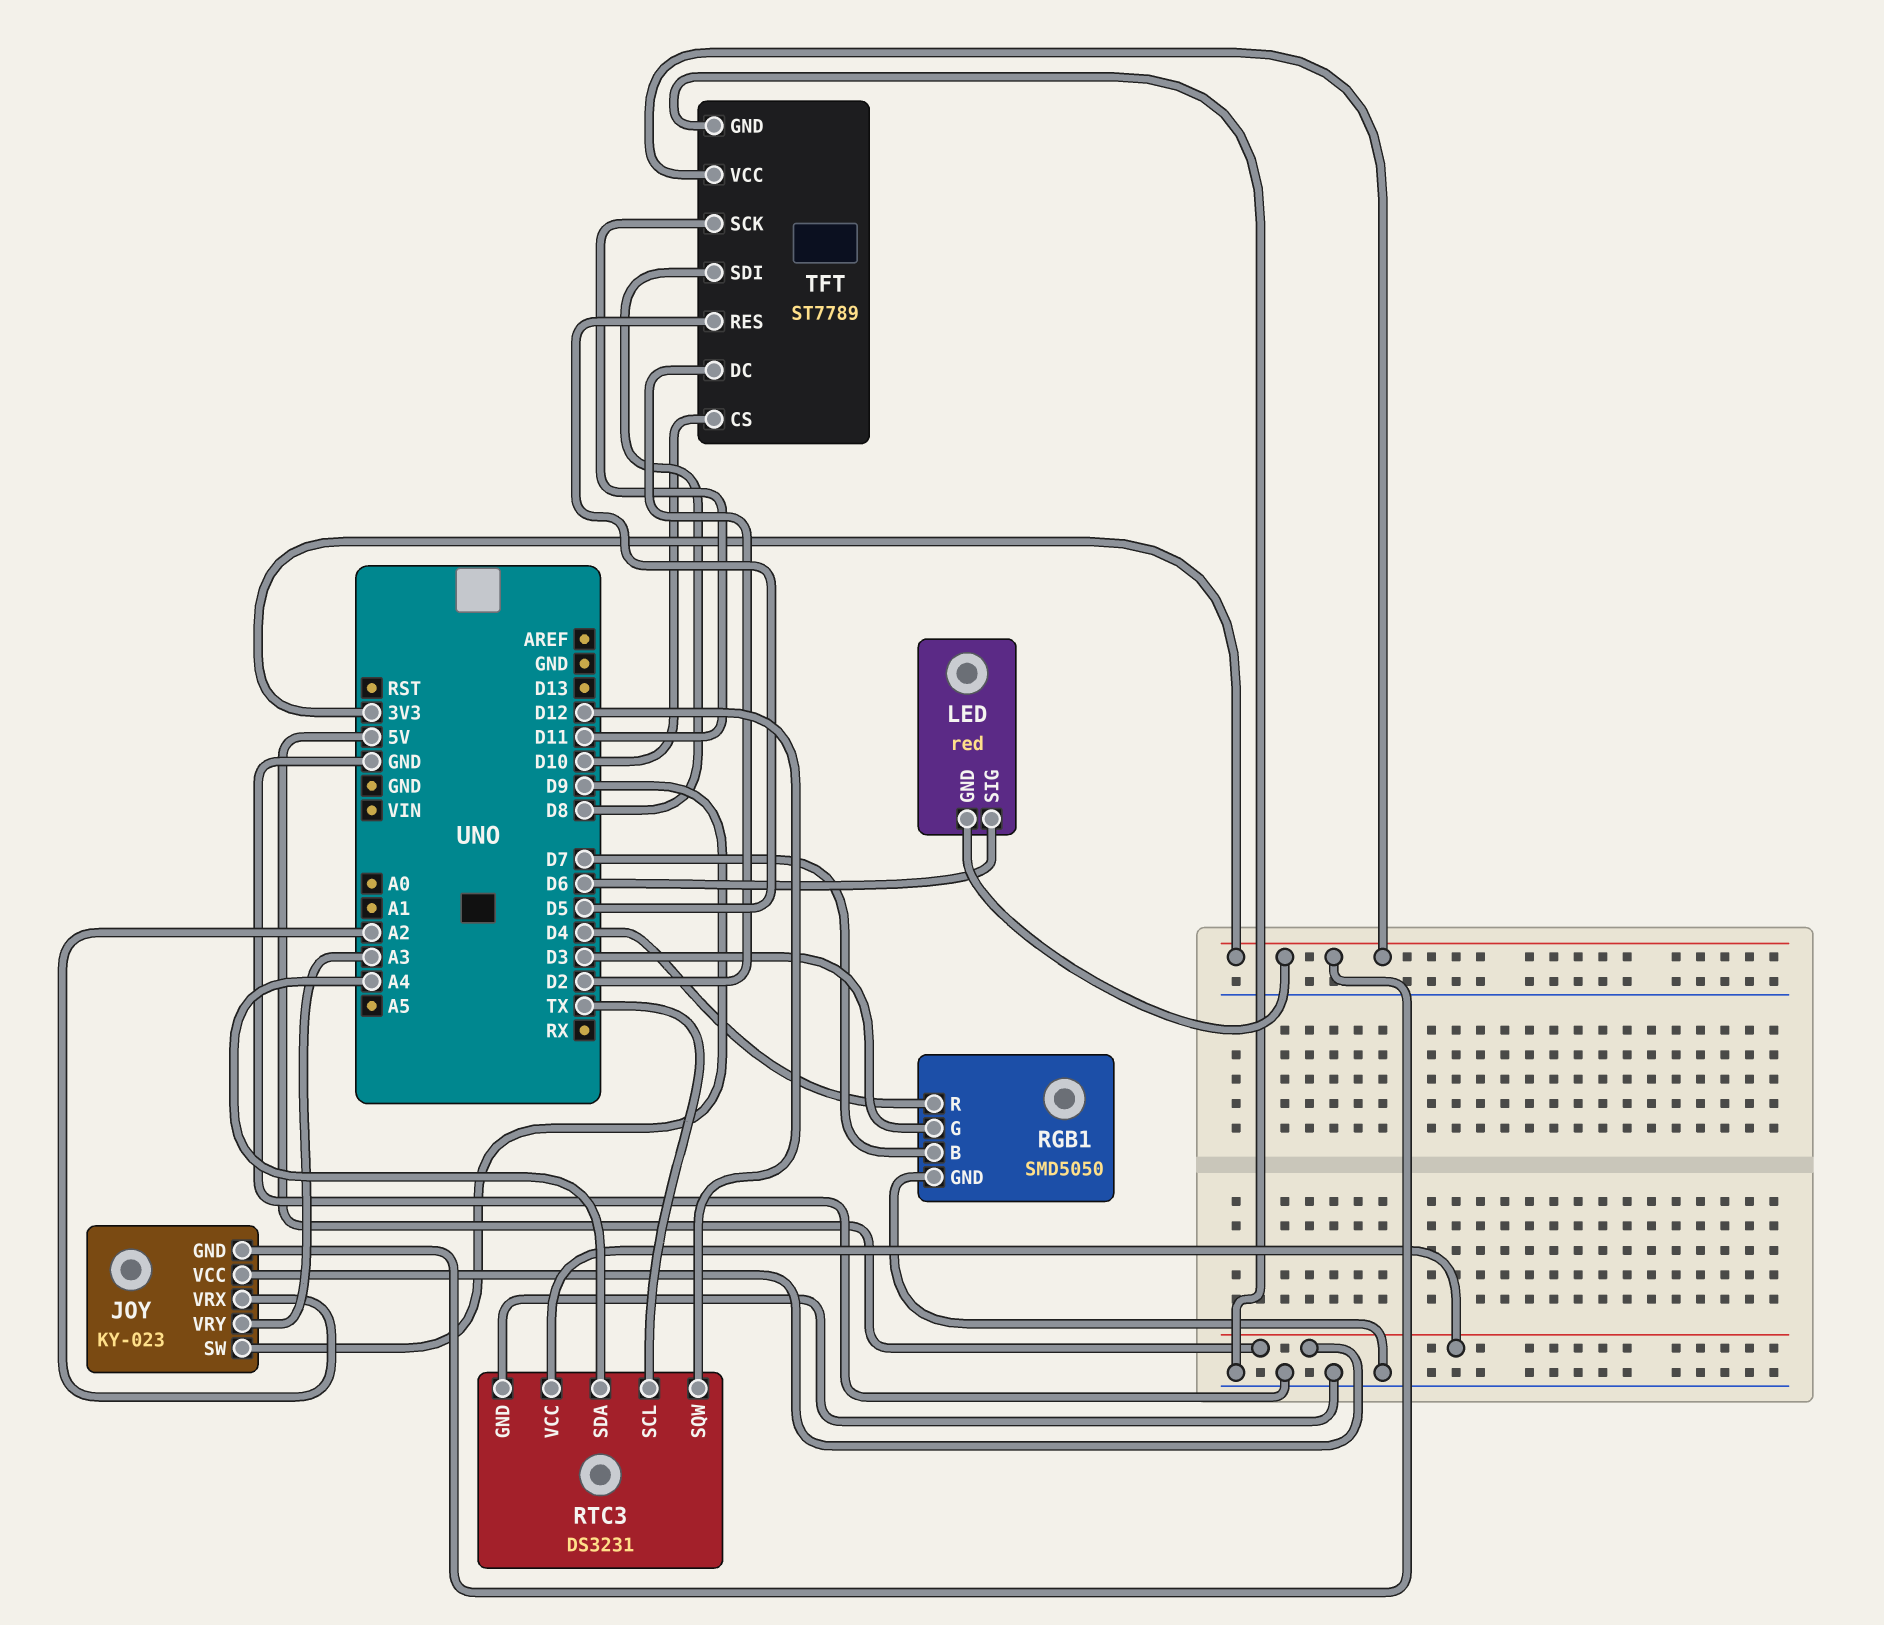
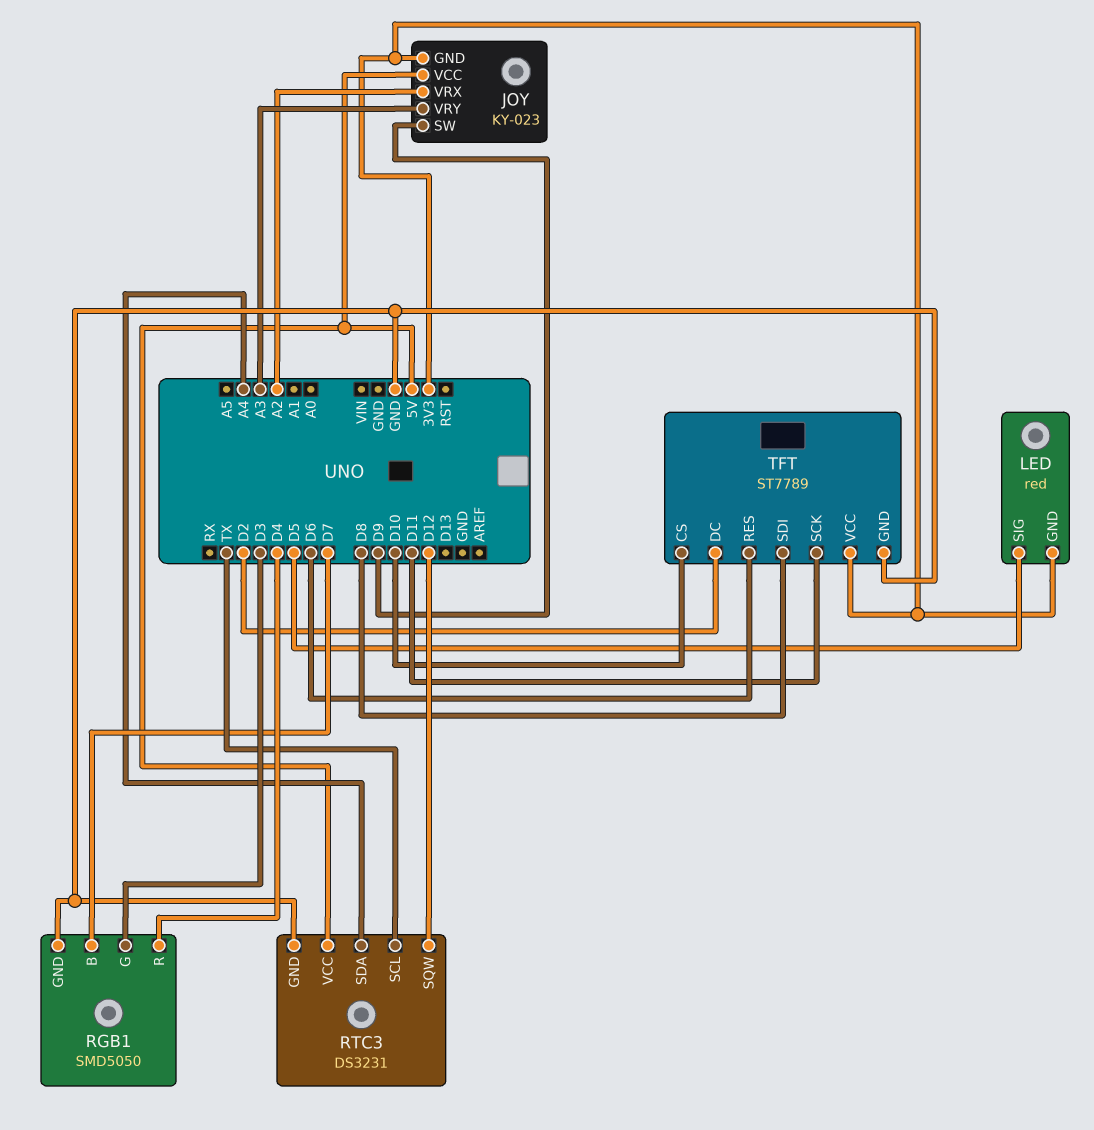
LED pin SIG: D6 -> D5
TFT pin RES: D5 -> D6

